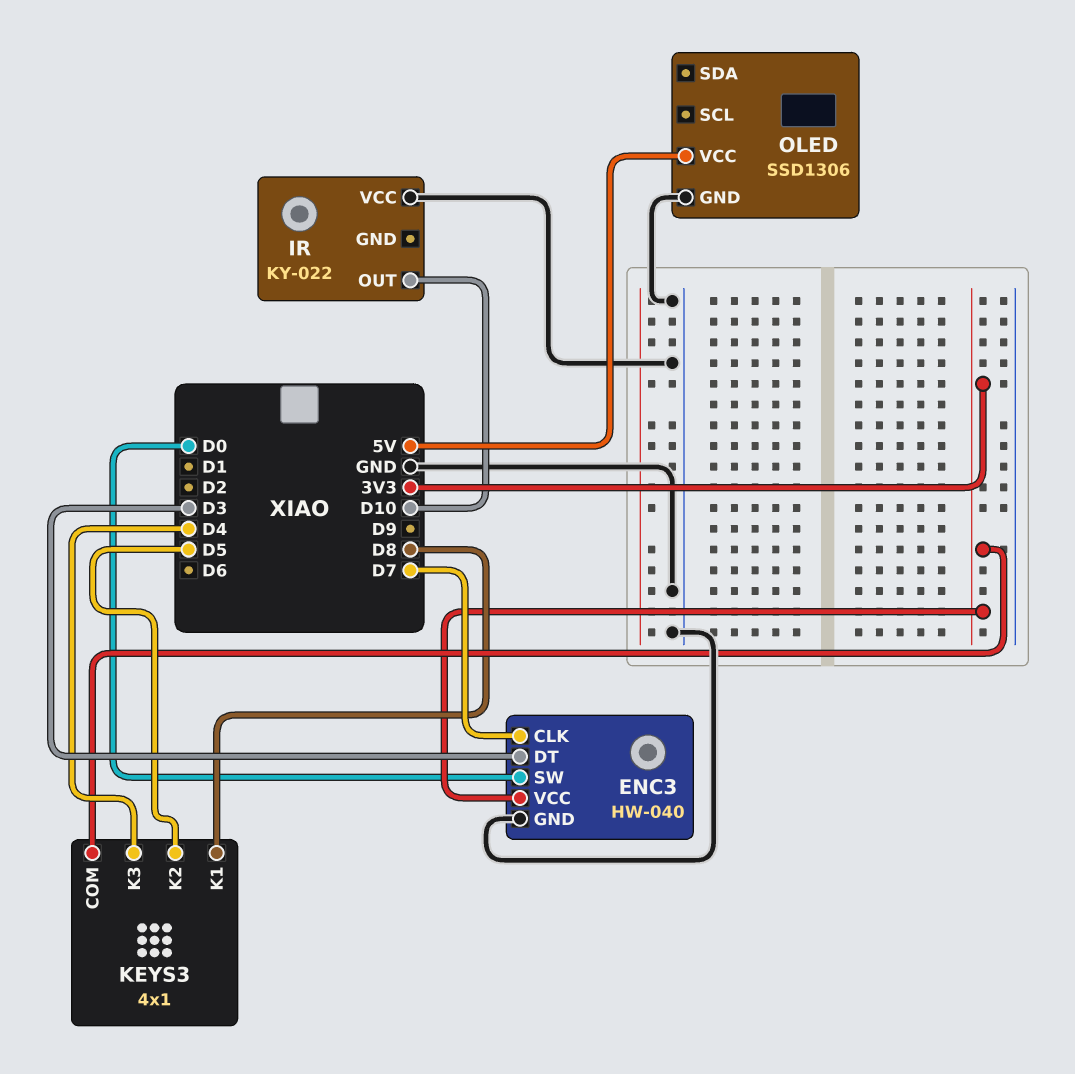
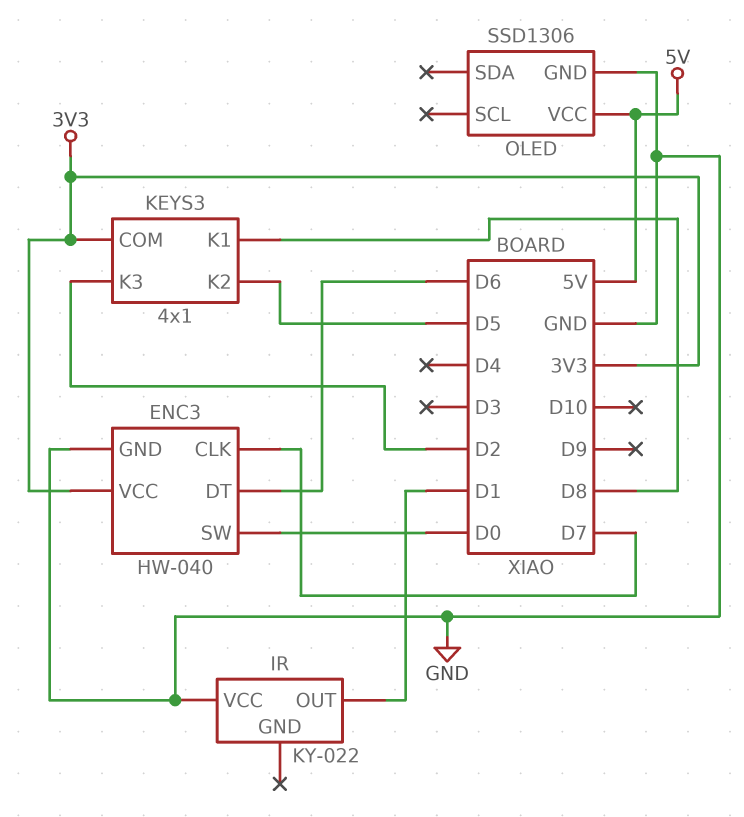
ENC3 pin DT: D3 -> D6
IR pin OUT: D10 -> D1
KEYS3 pin K3: D4 -> D2

